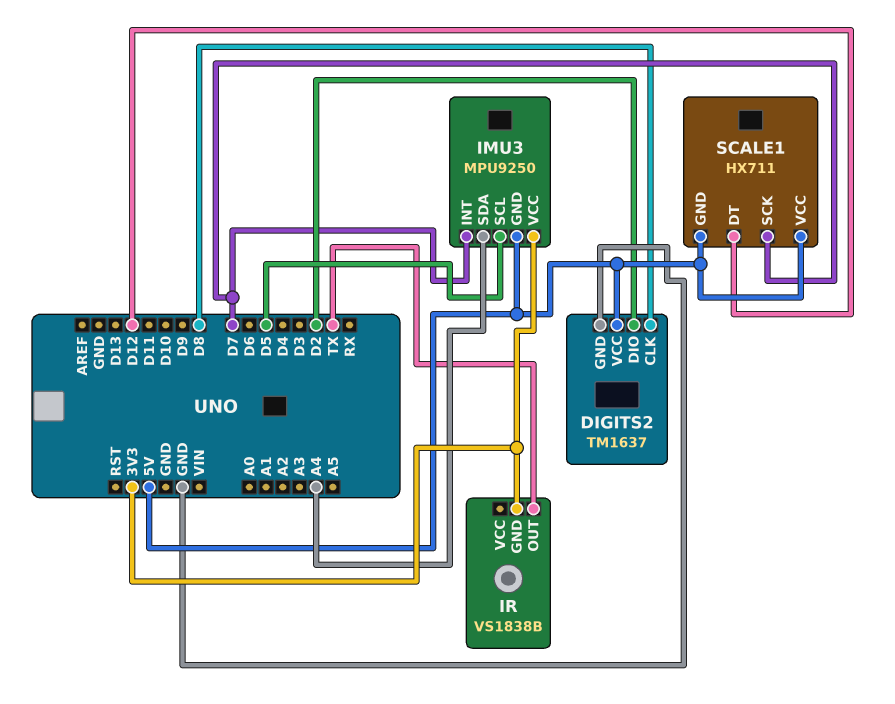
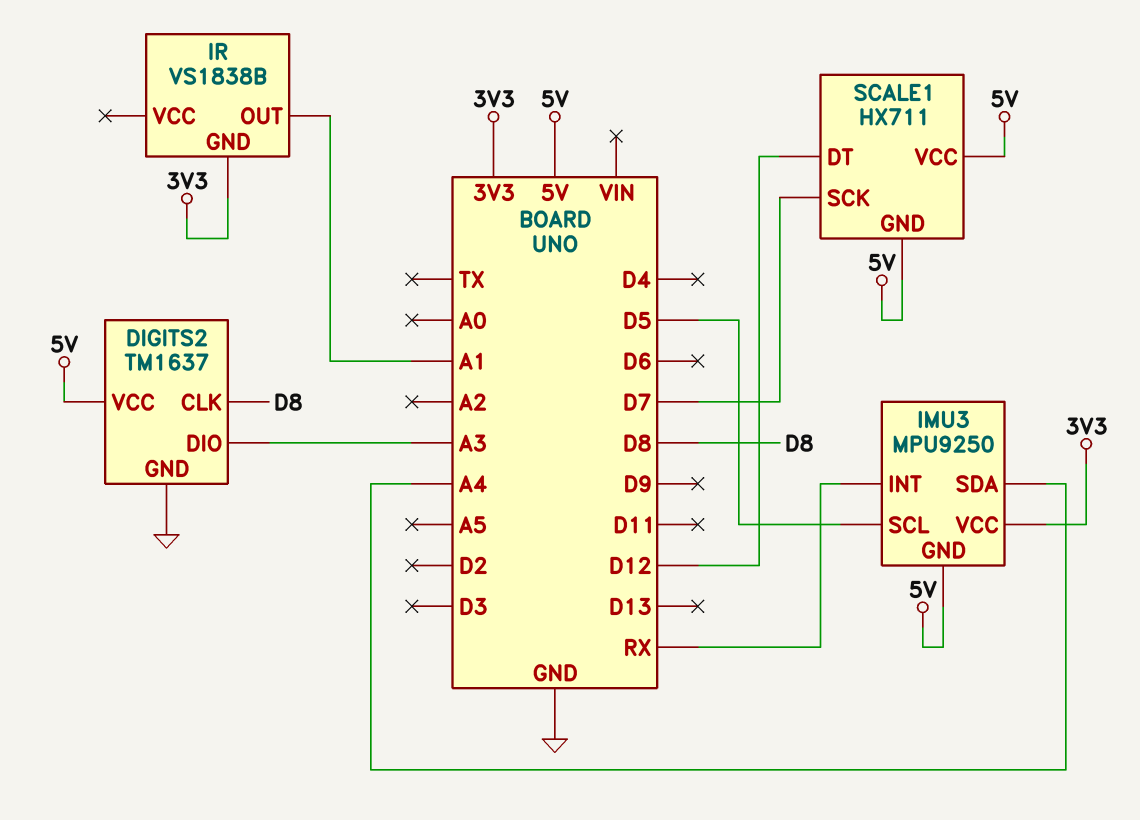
DIGITS2 pin DIO: D2 -> A3
IMU3 pin INT: D7 -> RX
IR pin OUT: TX -> A1

